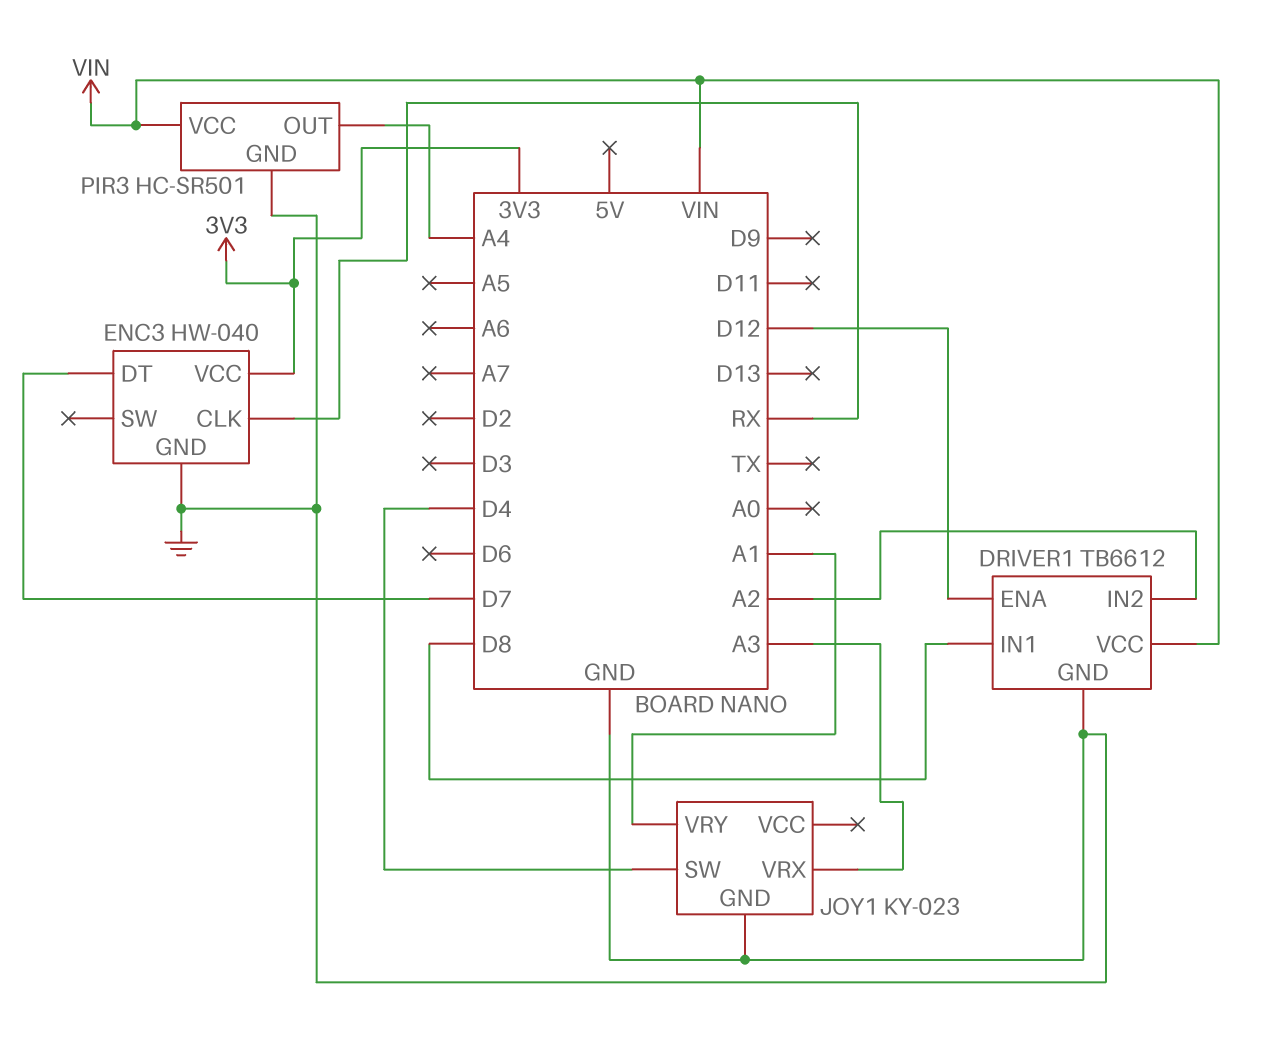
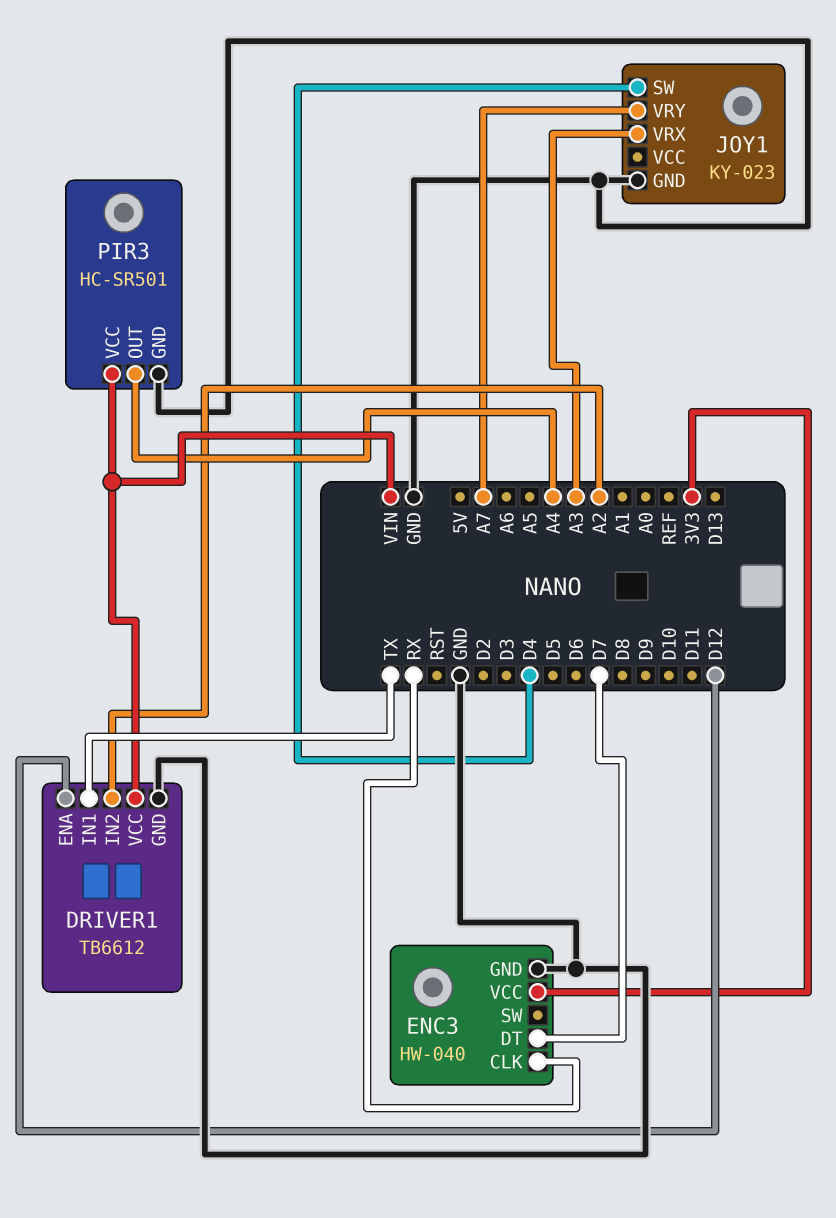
DRIVER1 pin IN1: D8 -> TX
JOY1 pin VRY: A1 -> A7

